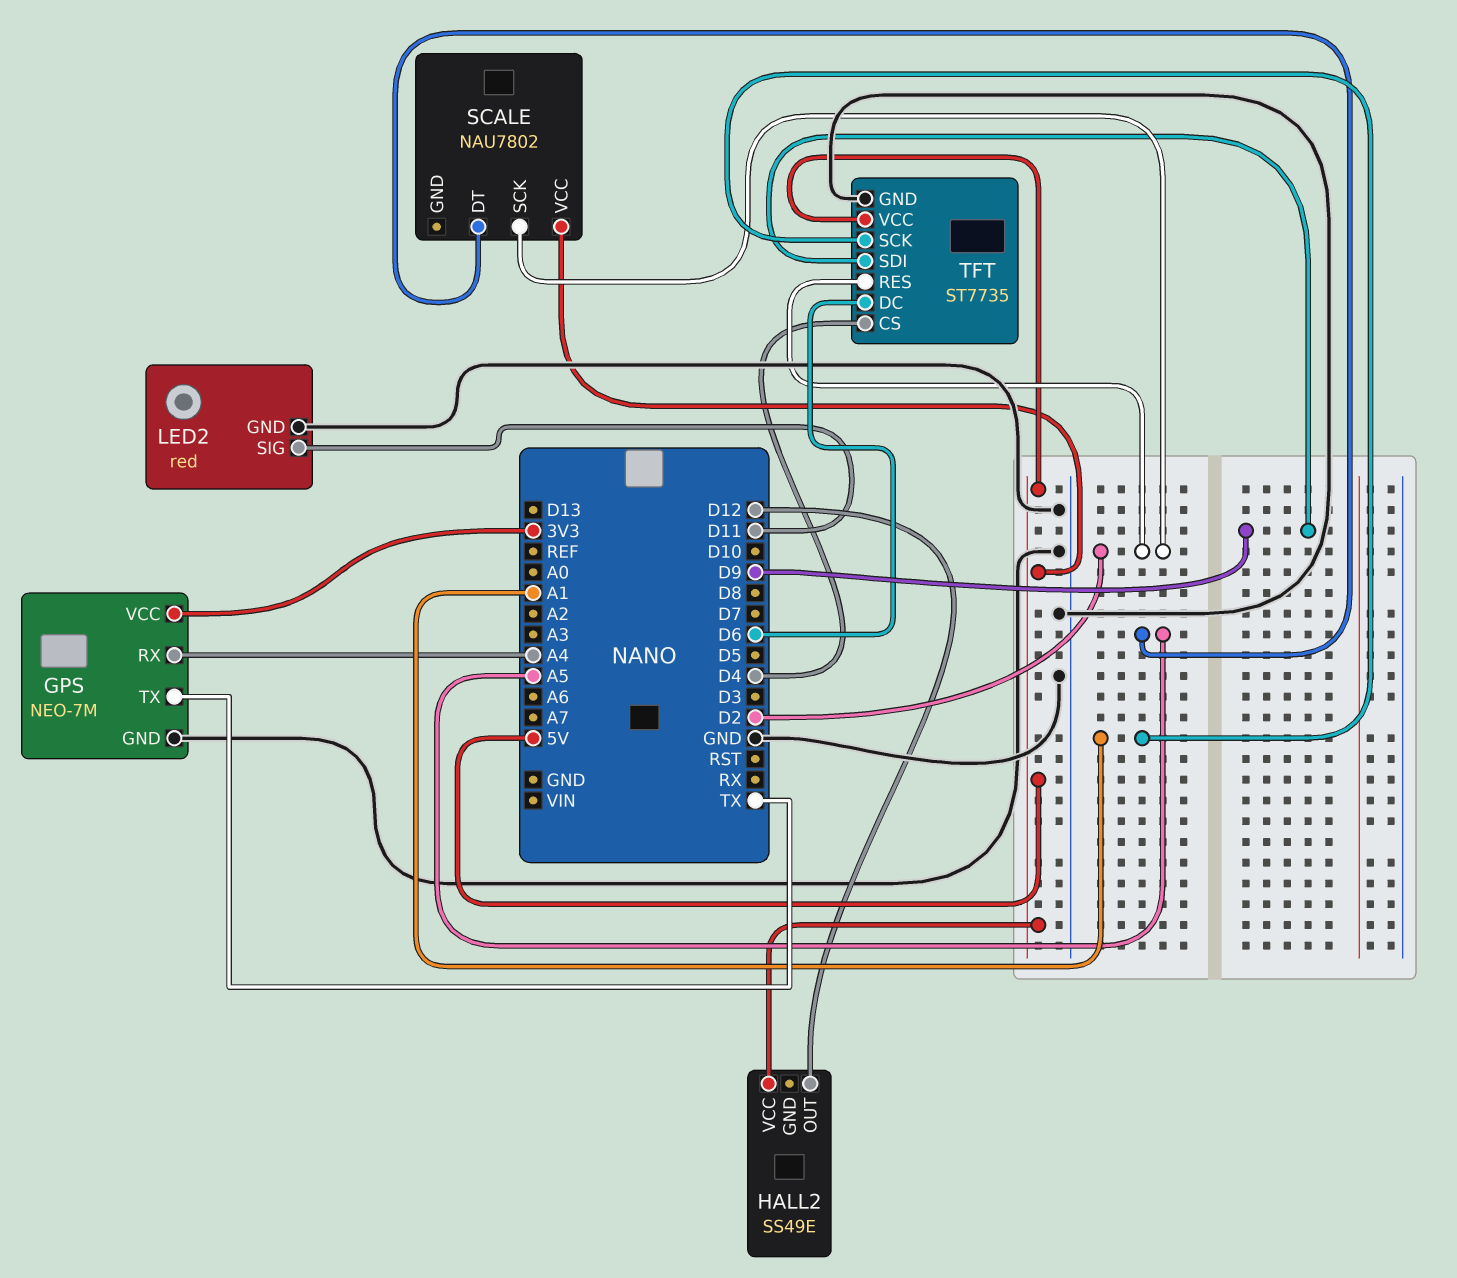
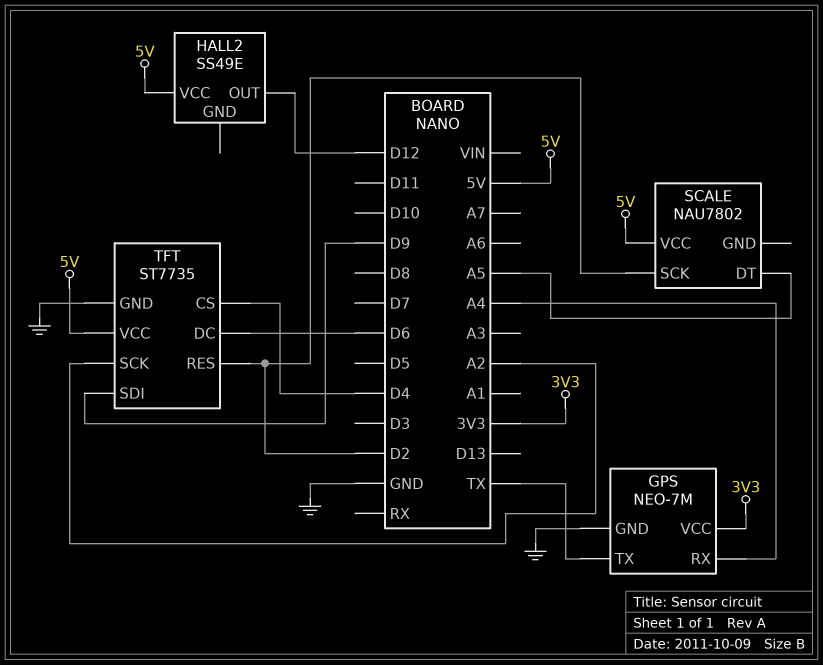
LED2: red -> none
LED2 pin GND: GND -> none
LED2 pin SIG: D11 -> none
TFT pin SCK: A1 -> A2

